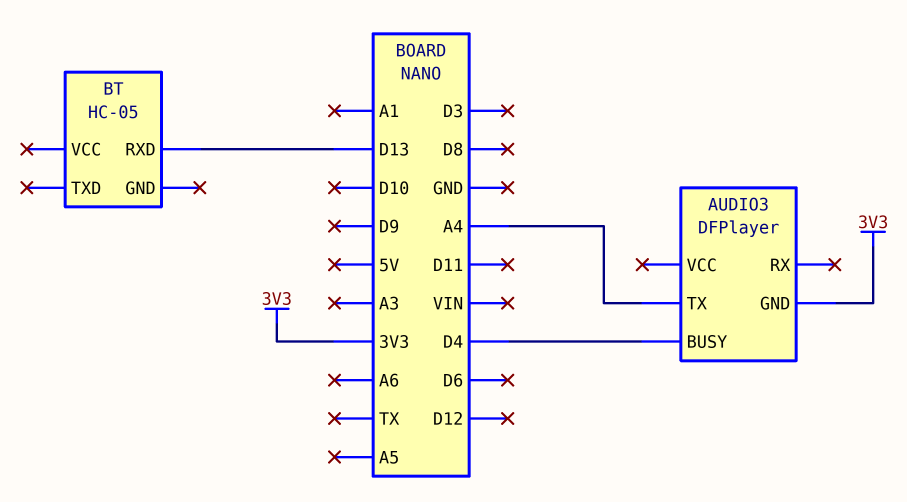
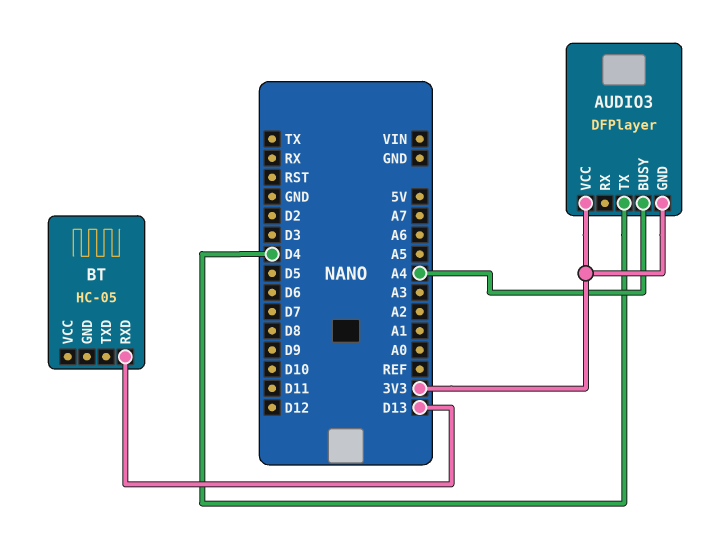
AUDIO3 pin BUSY: D4 -> A4
AUDIO3 pin TX: A4 -> D4
AUDIO3 pin VCC: none -> 3V3

